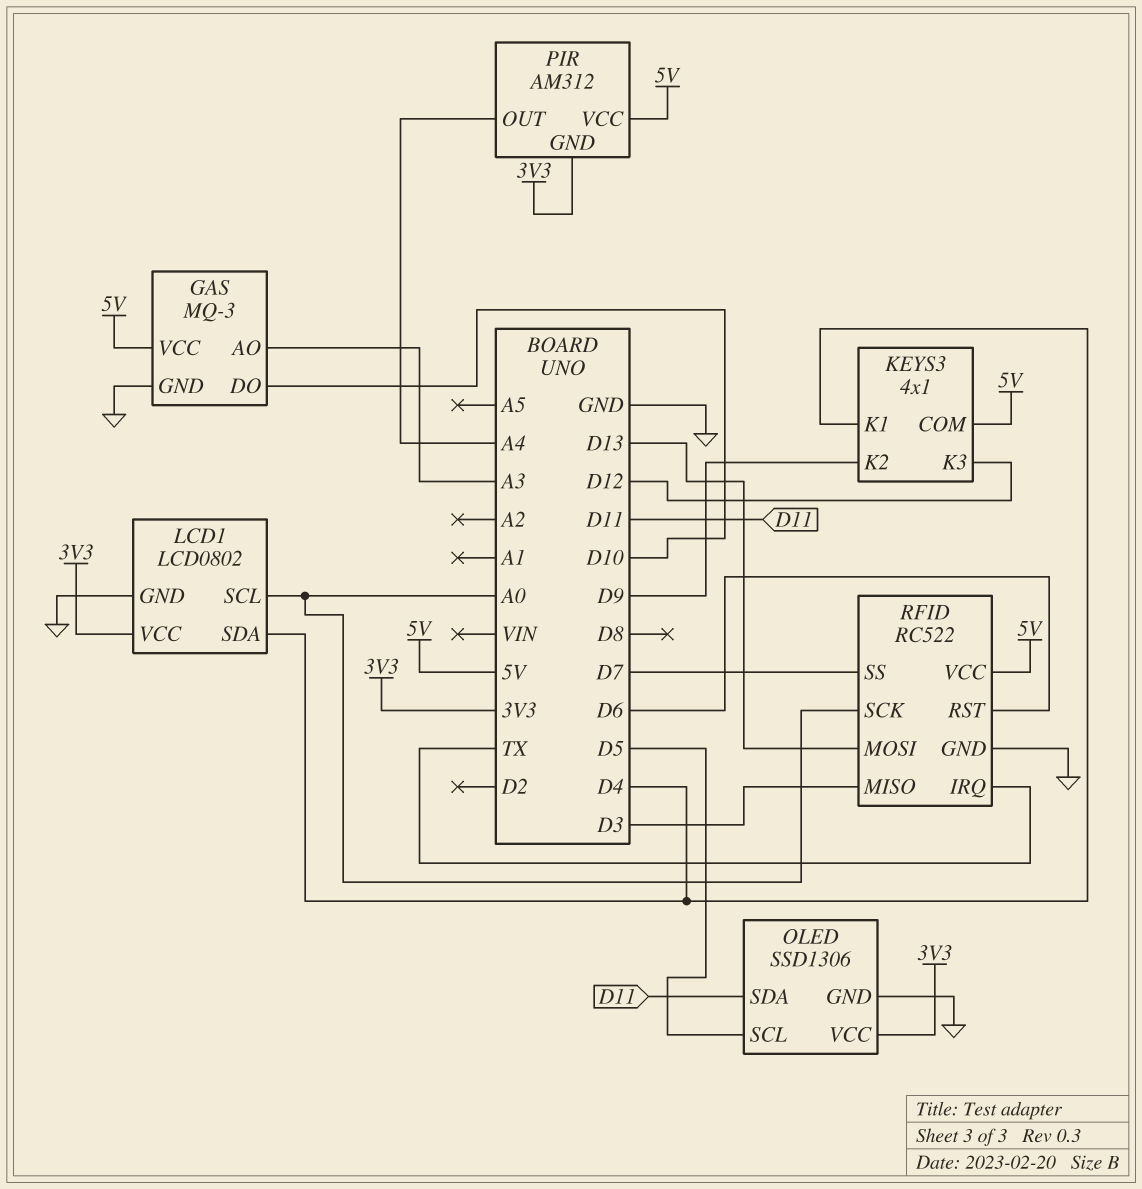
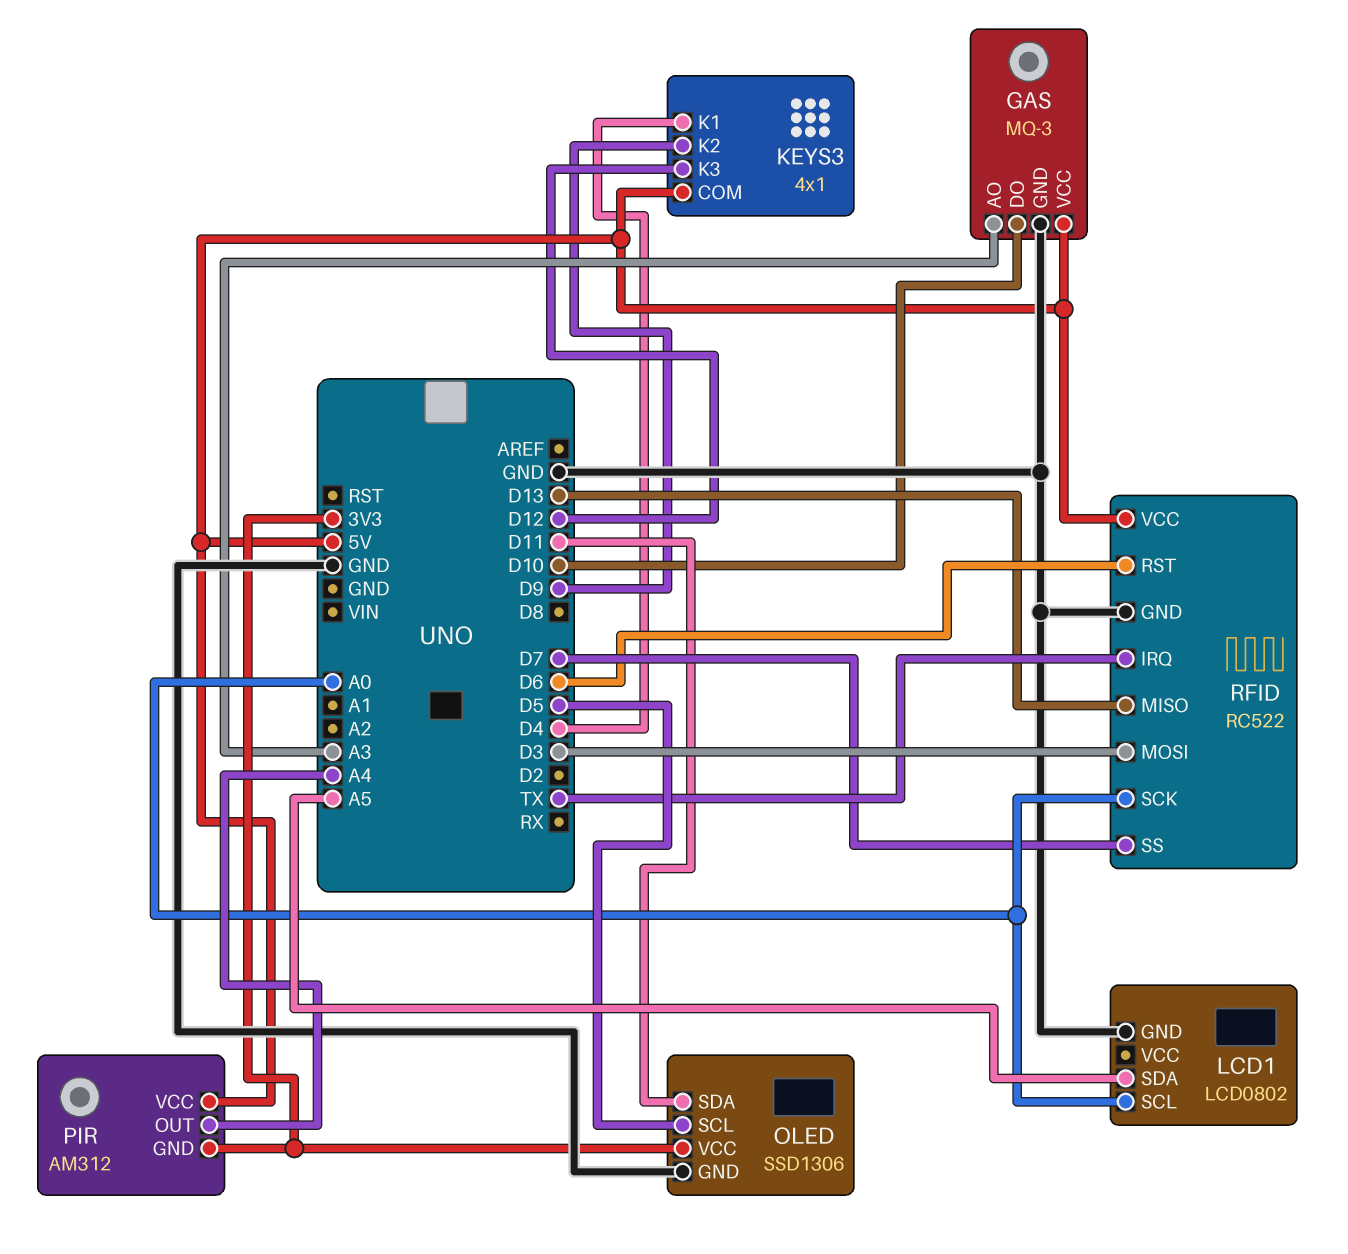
LCD1 pin SDA: D4 -> A5
LCD1 pin VCC: 3V3 -> none
RFID pin MISO: D3 -> D13
RFID pin MOSI: D13 -> D3

